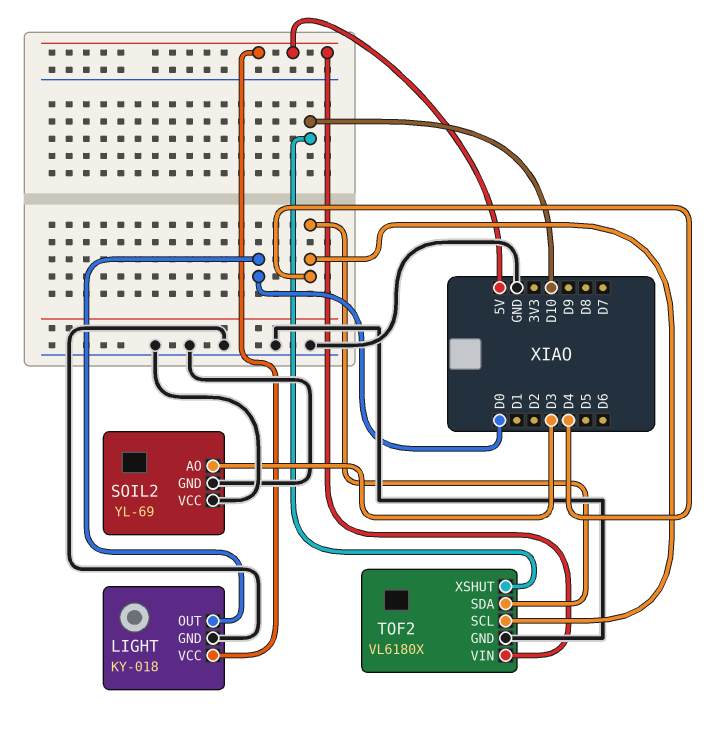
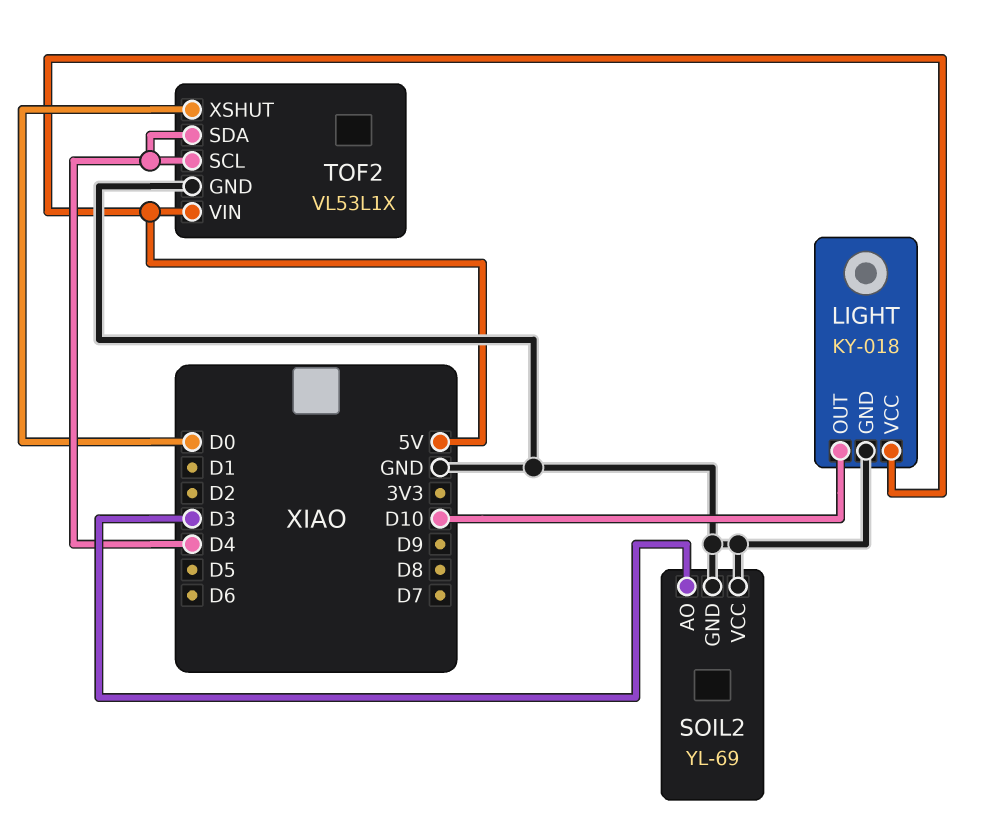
LIGHT pin OUT: D0 -> D10
TOF2: VL6180X -> VL53L1X
TOF2 pin XSHUT: D10 -> D0

